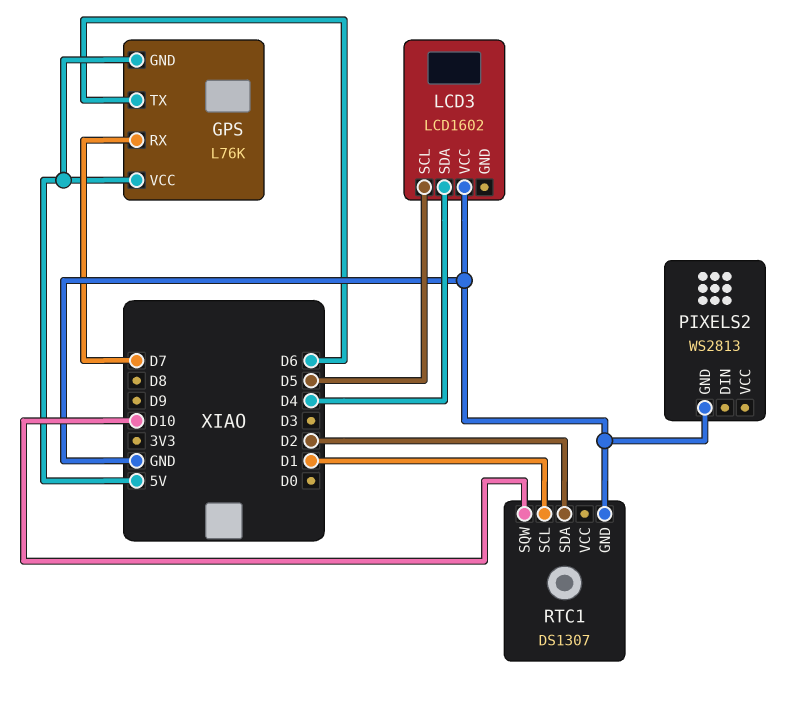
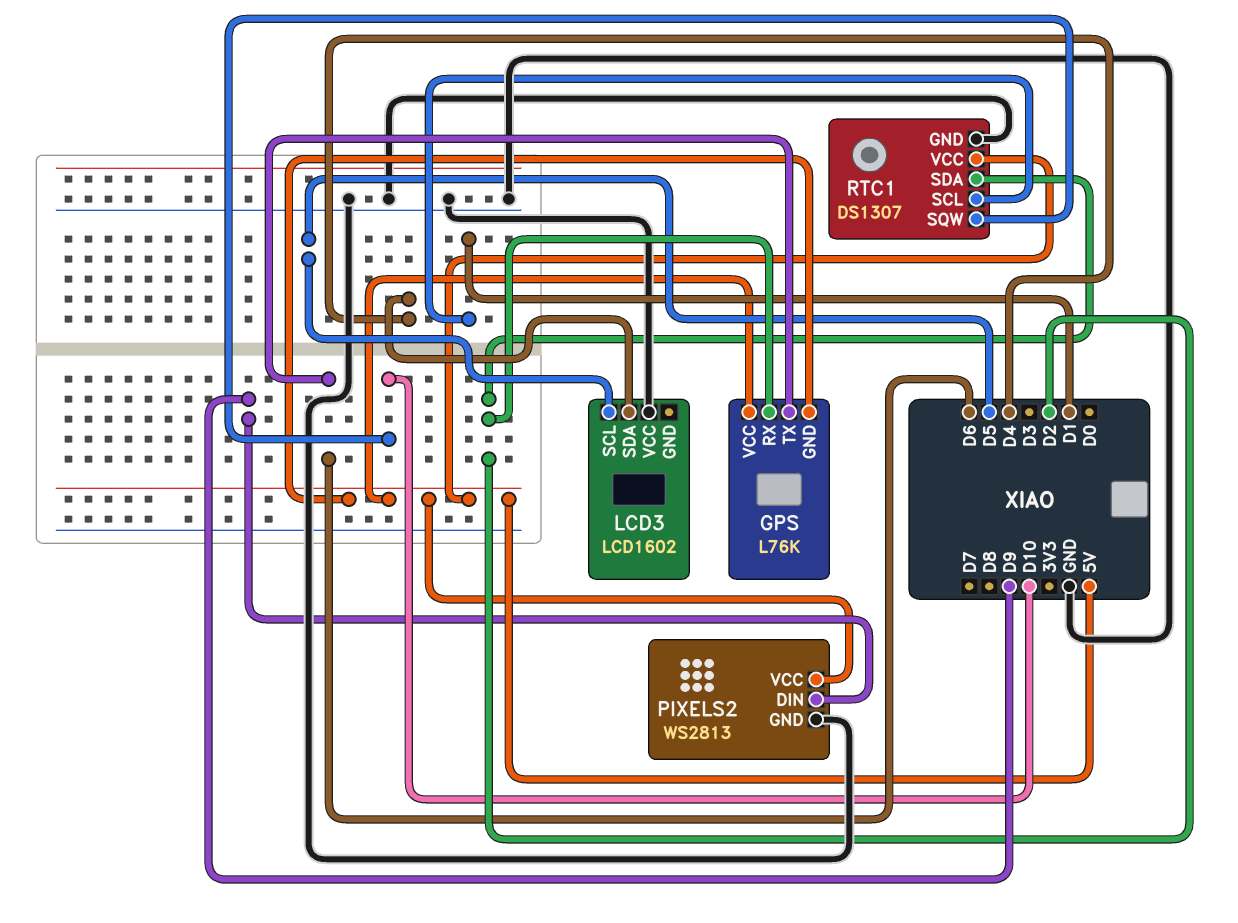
GPS pin RX: D7 -> D2
PIXELS2 pin DIN: none -> D9
PIXELS2 pin VCC: none -> 5V
RTC1 pin VCC: none -> 5V

